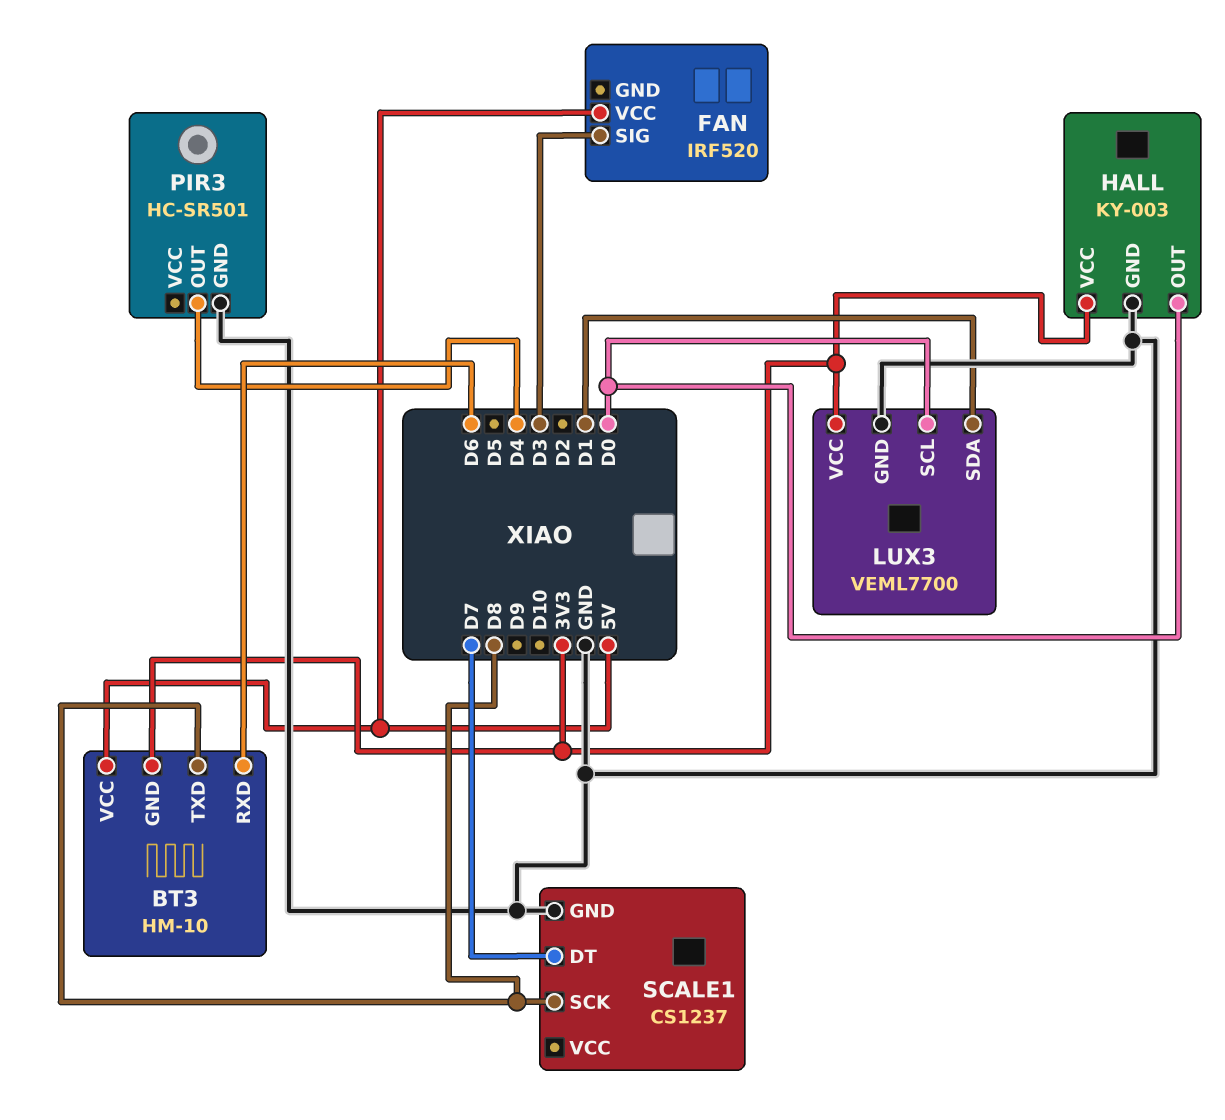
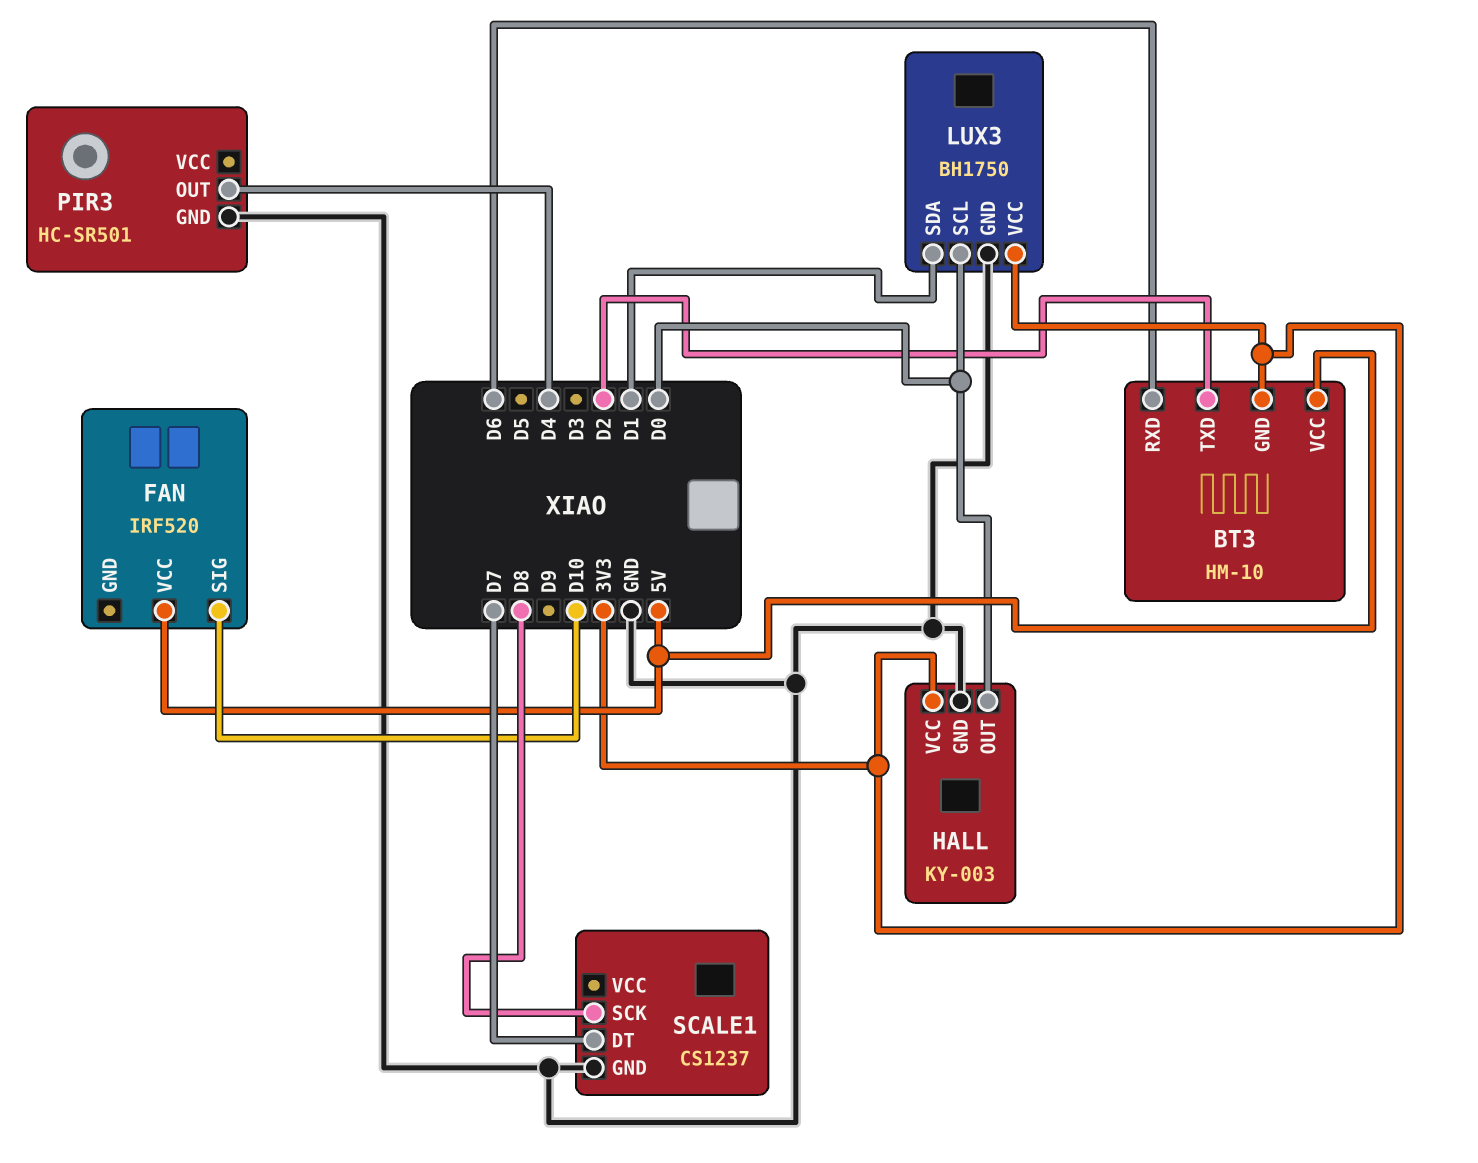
BT3 pin TXD: D8 -> D2
FAN pin SIG: D3 -> D10
LUX3: VEML7700 -> BH1750

